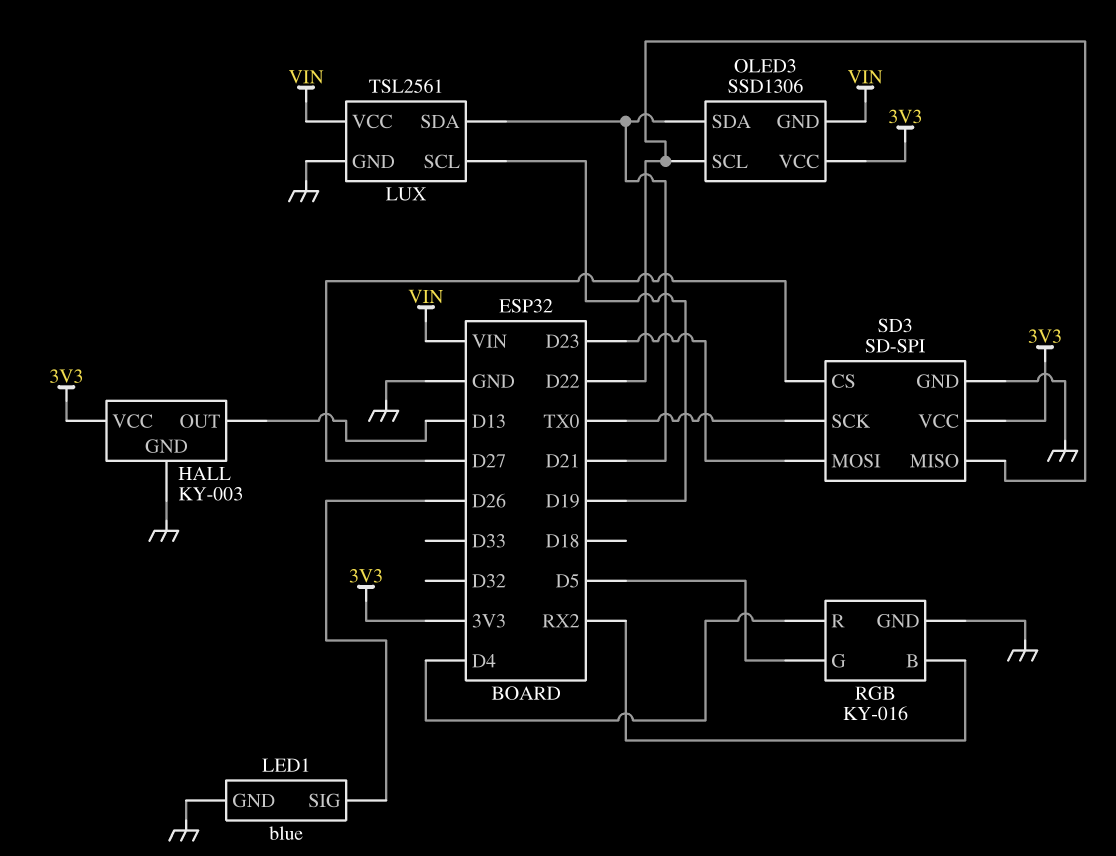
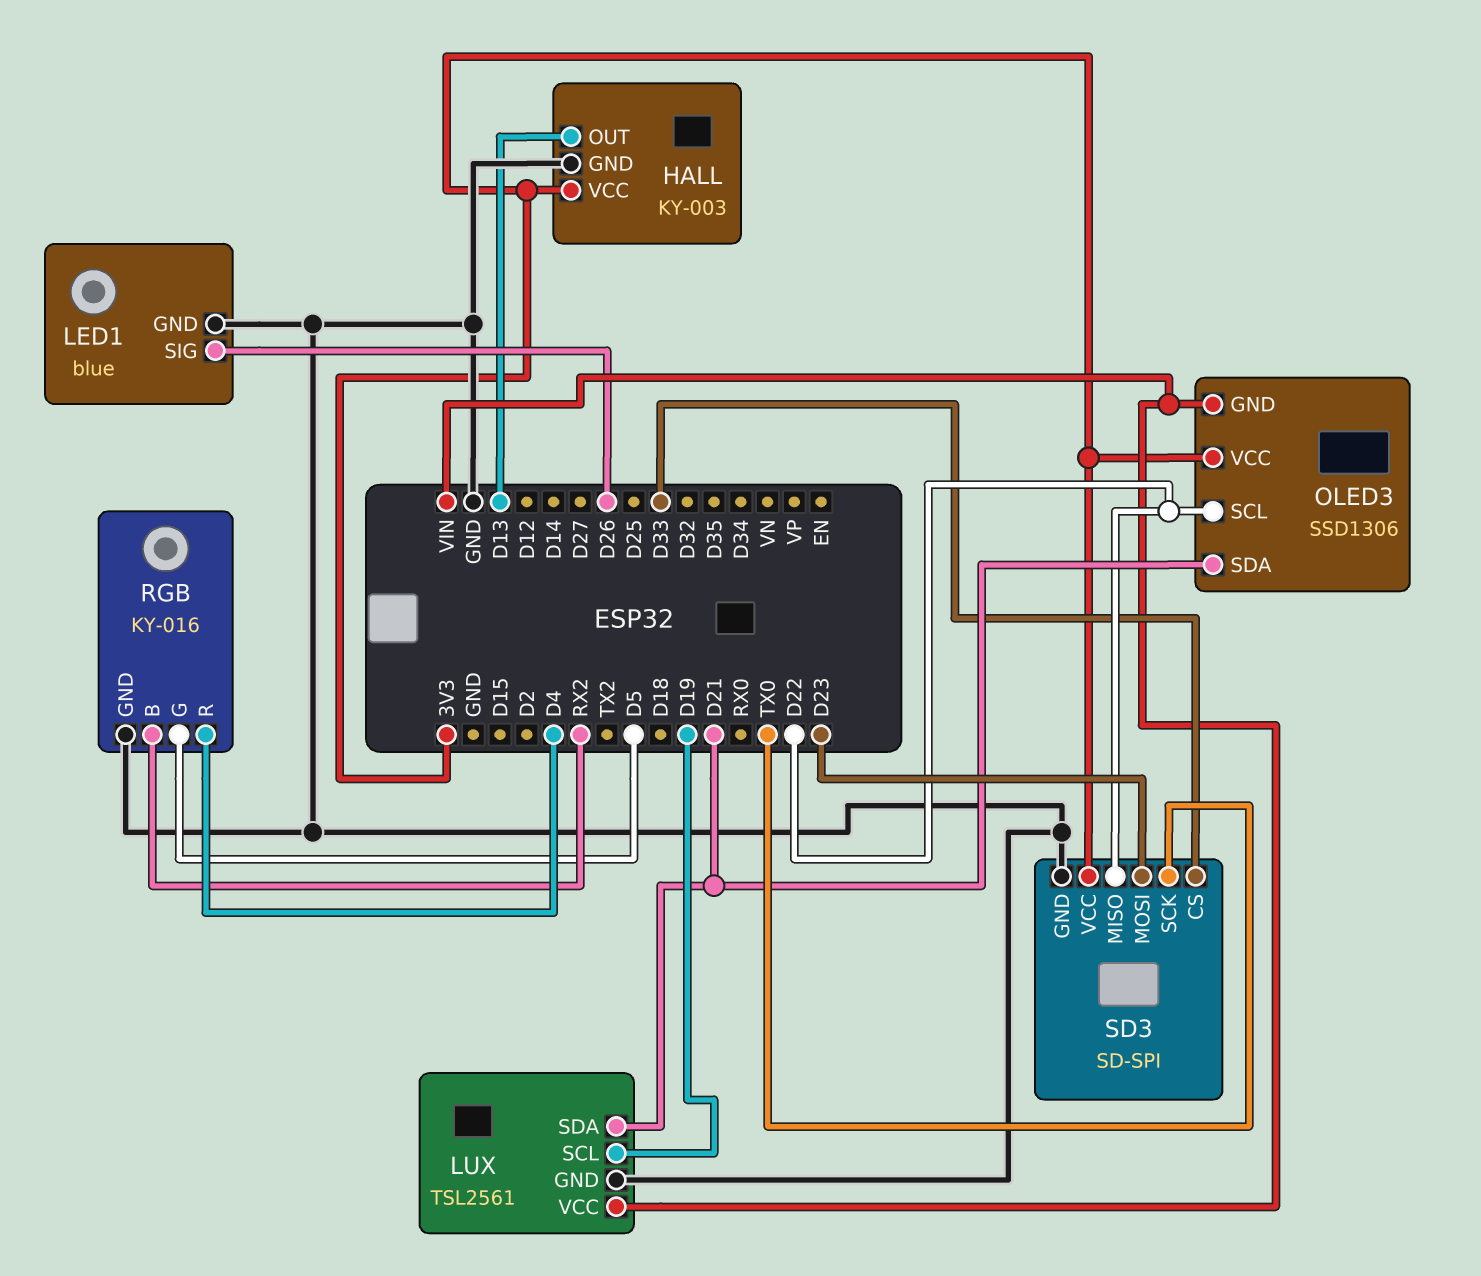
SD3 pin CS: D27 -> D33

